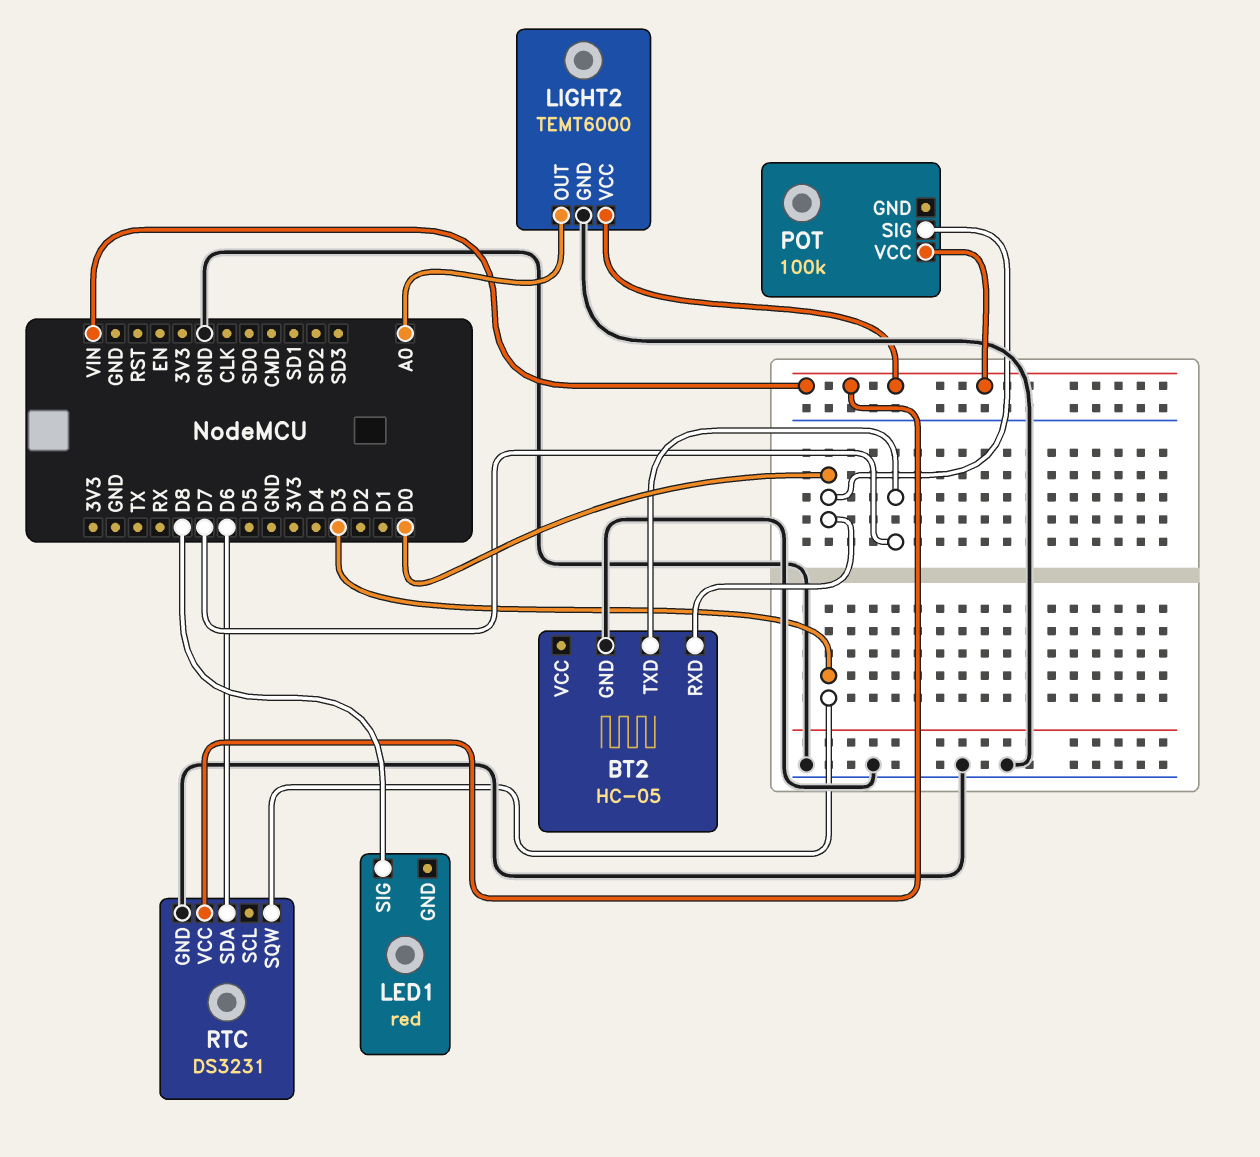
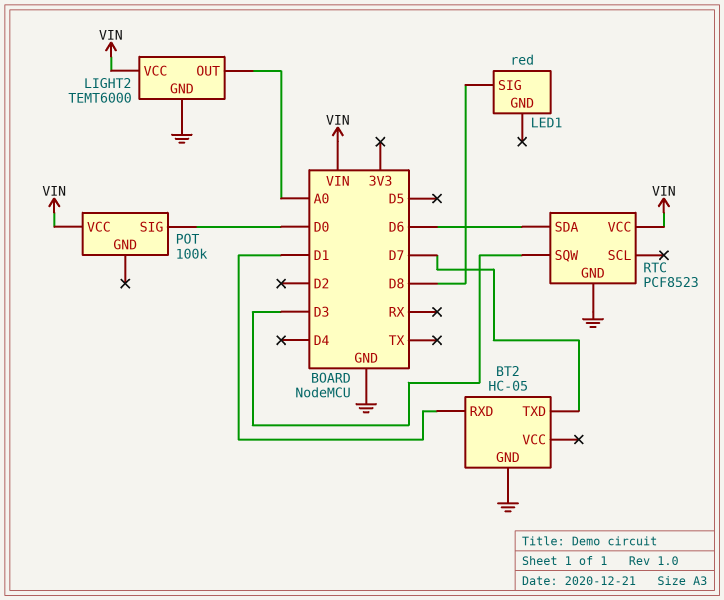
BT2 pin RXD: D0 -> D1
RTC: DS3231 -> PCF8523

